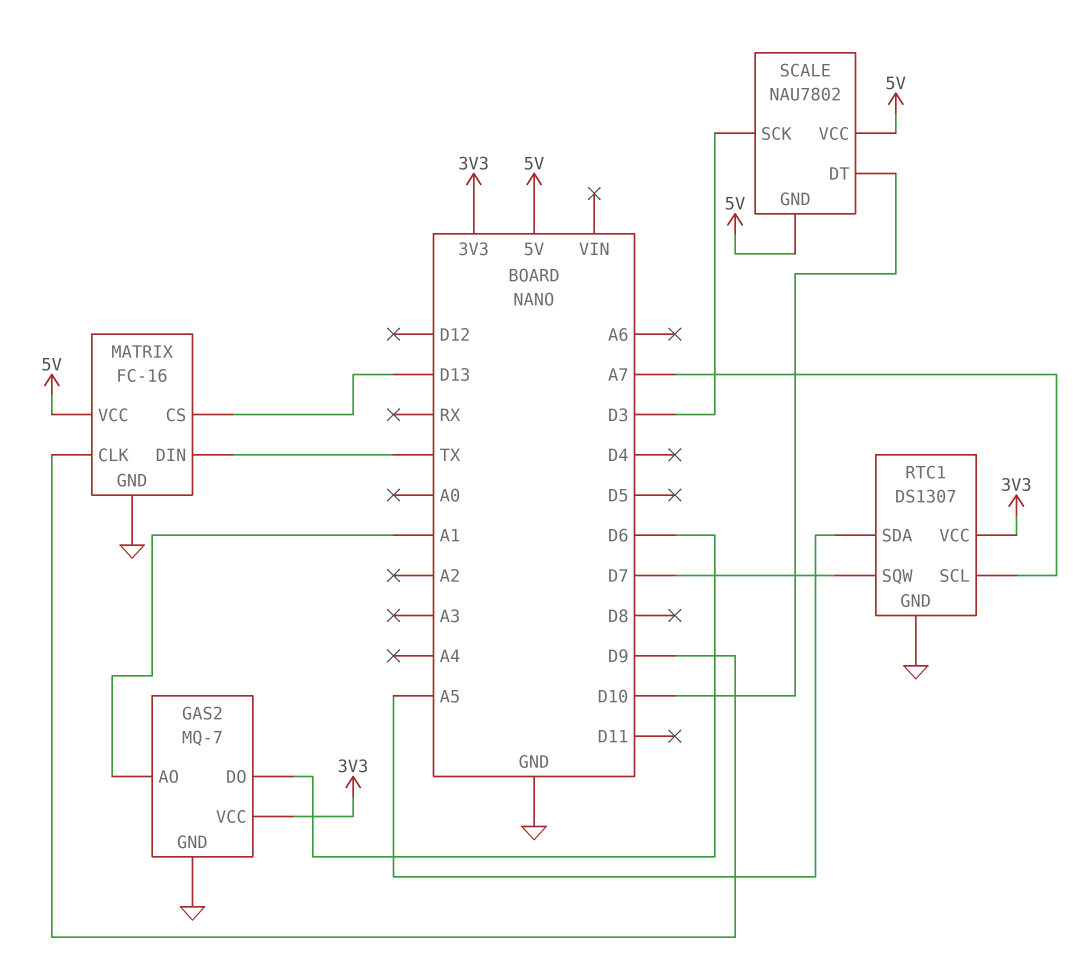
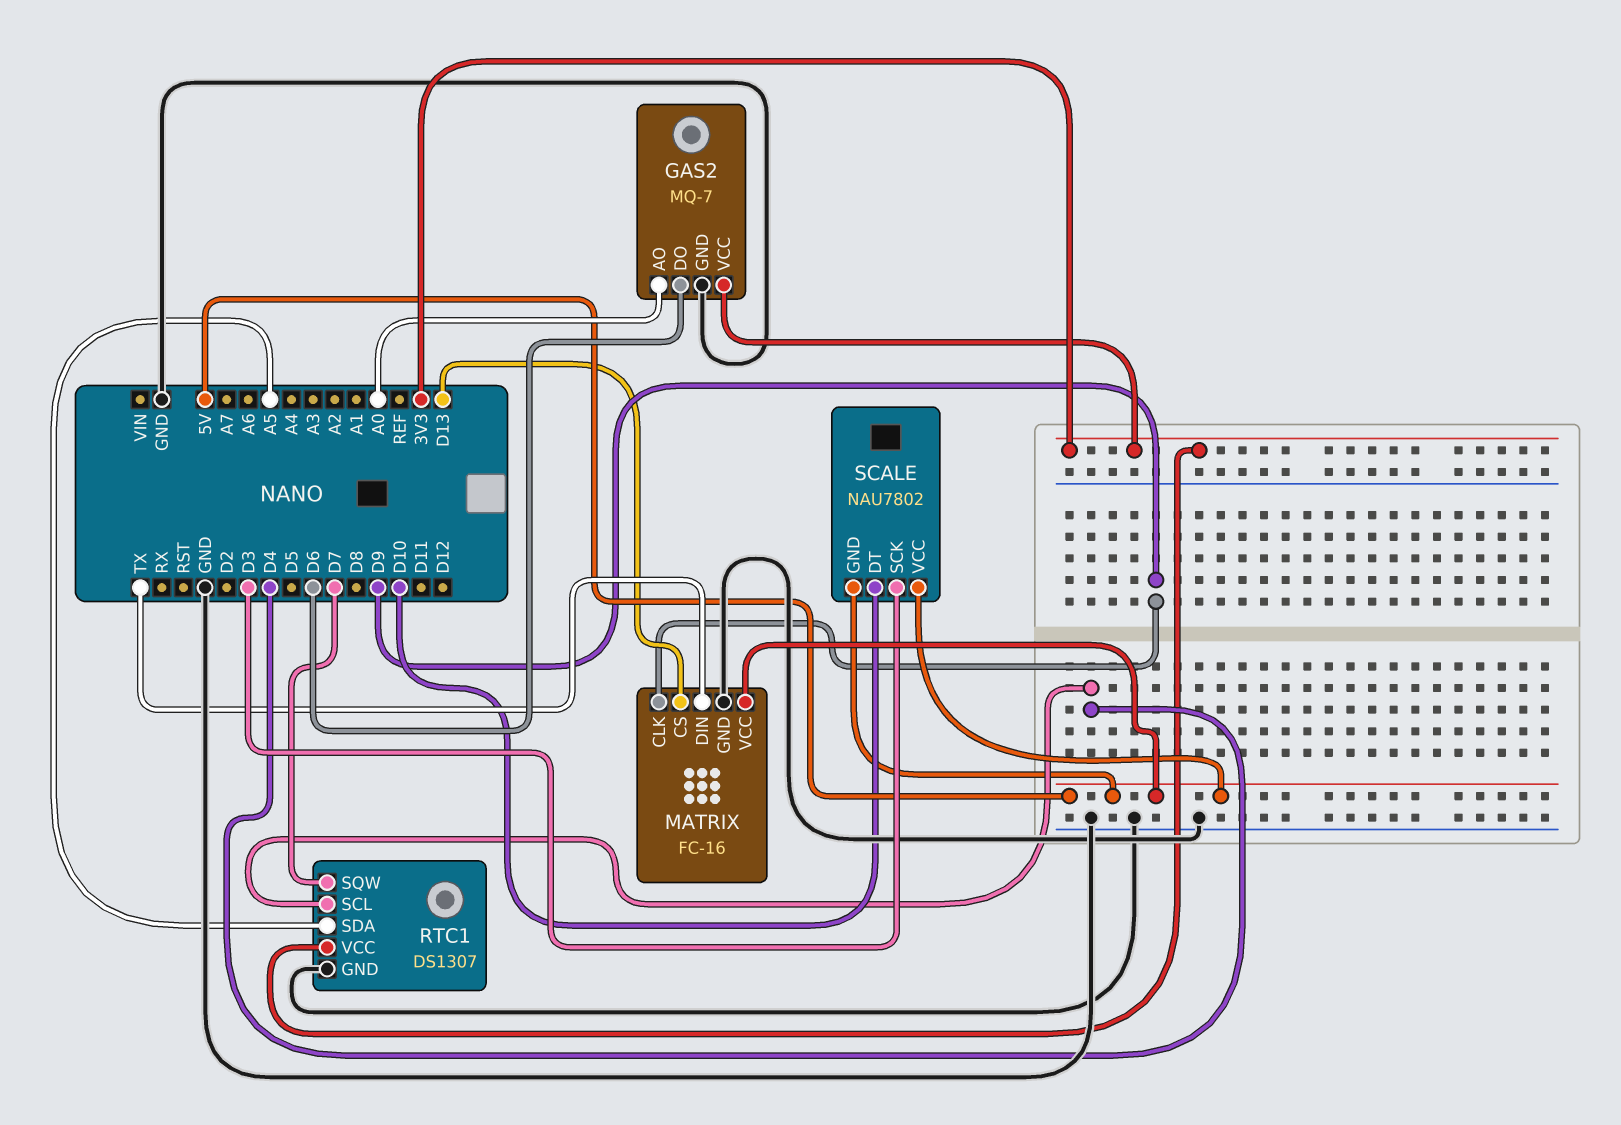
GAS2 pin AO: A1 -> A0
RTC1 pin SCL: A7 -> D4

